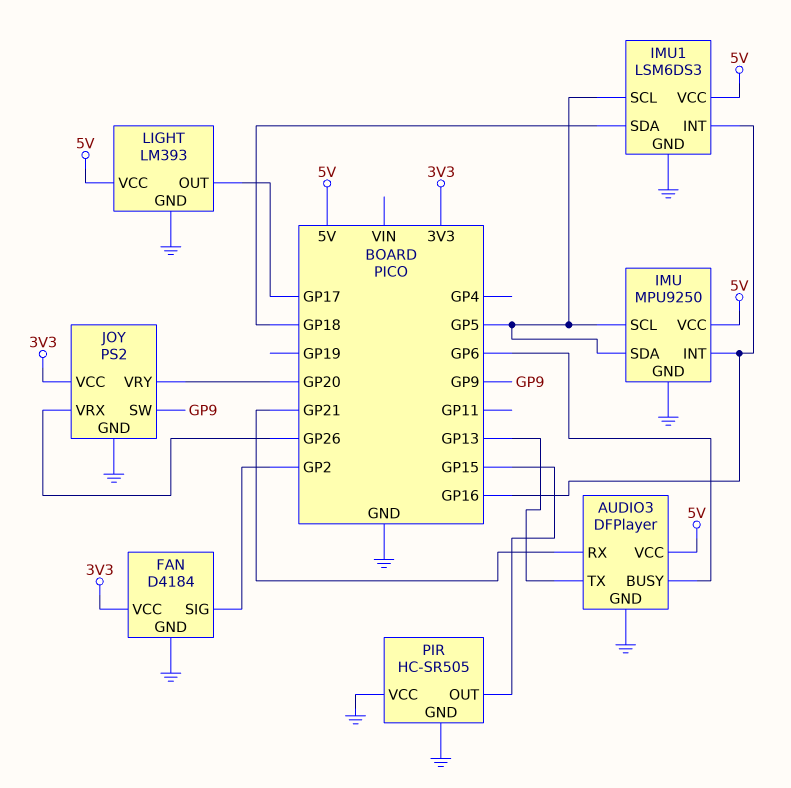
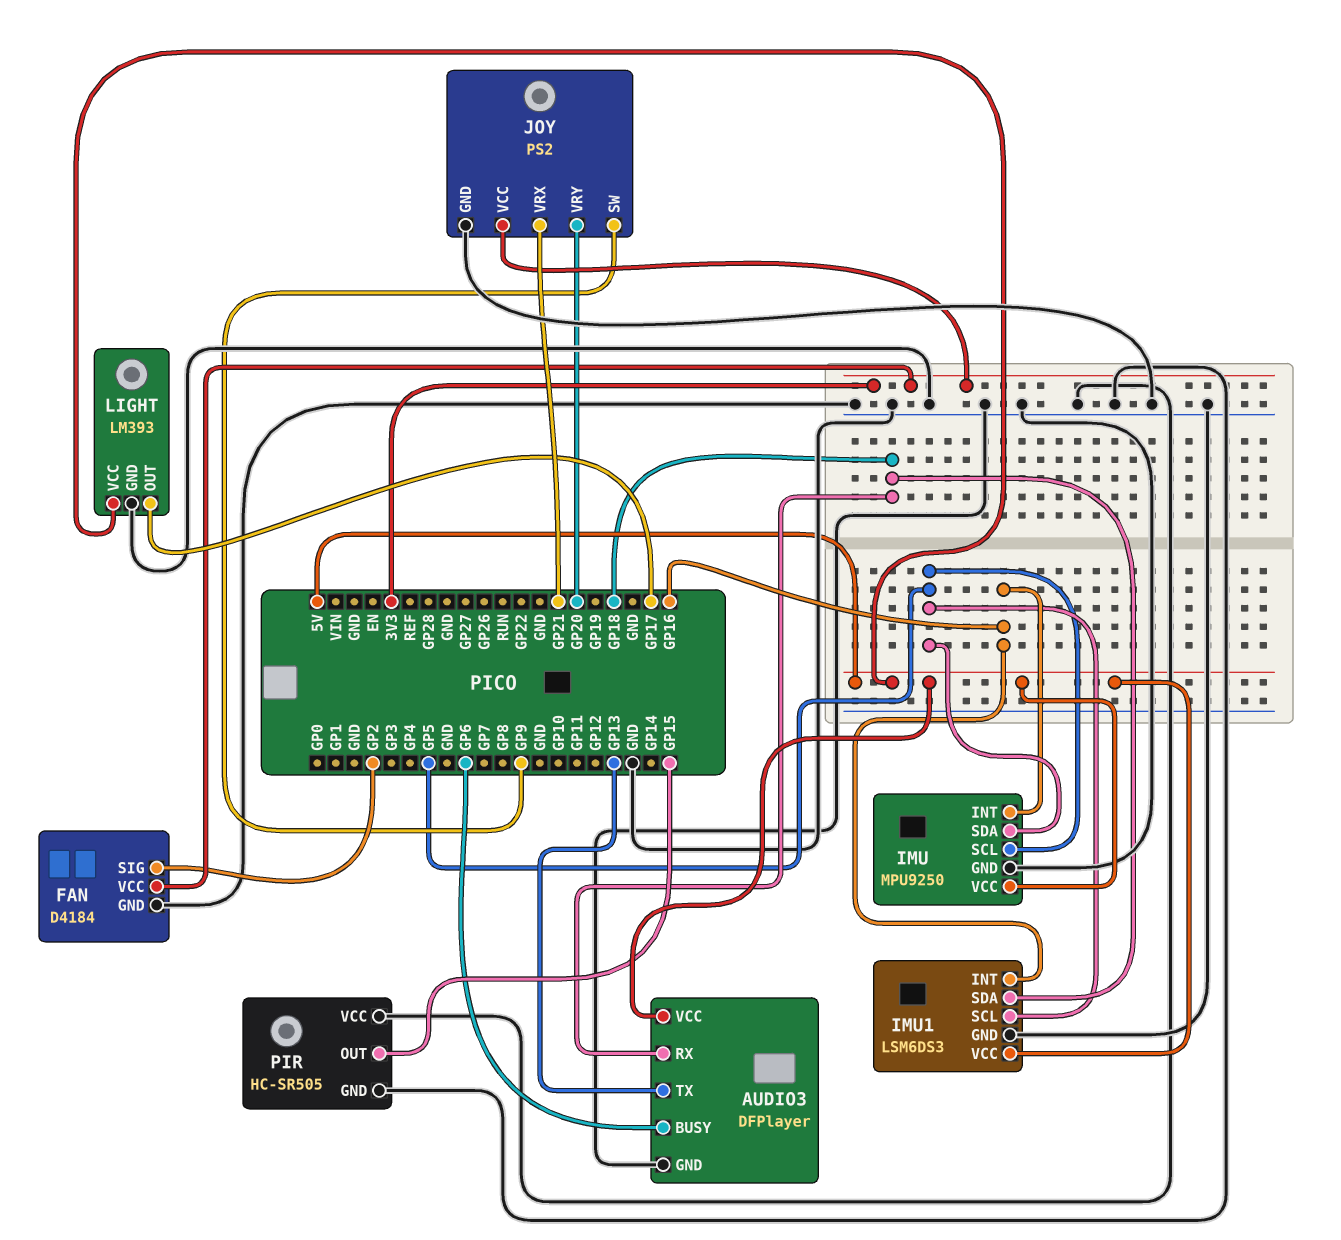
AUDIO3 pin RX: GP21 -> GP18
JOY pin VRX: GP26 -> GP21

